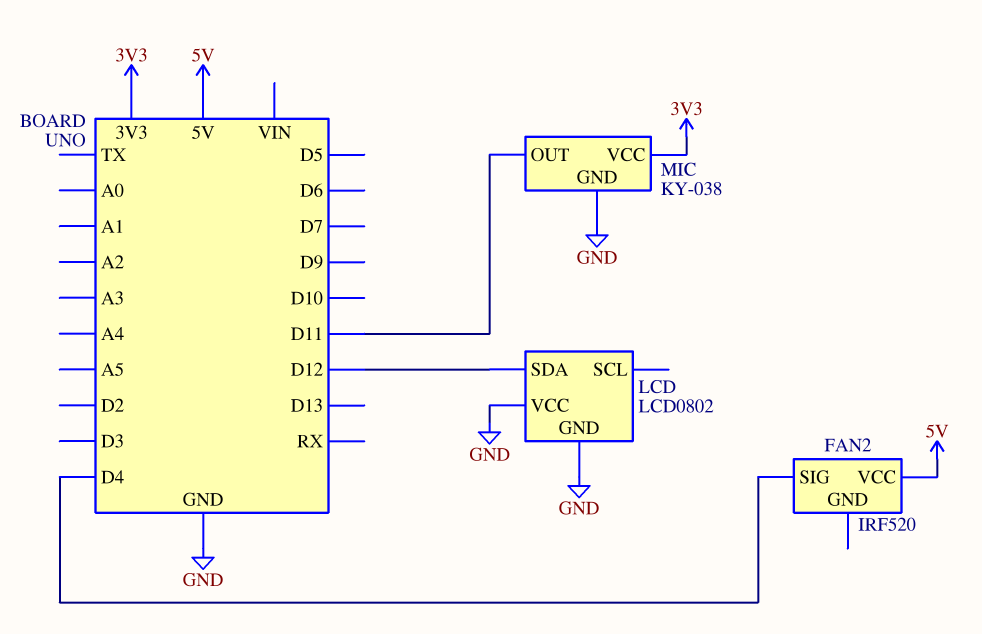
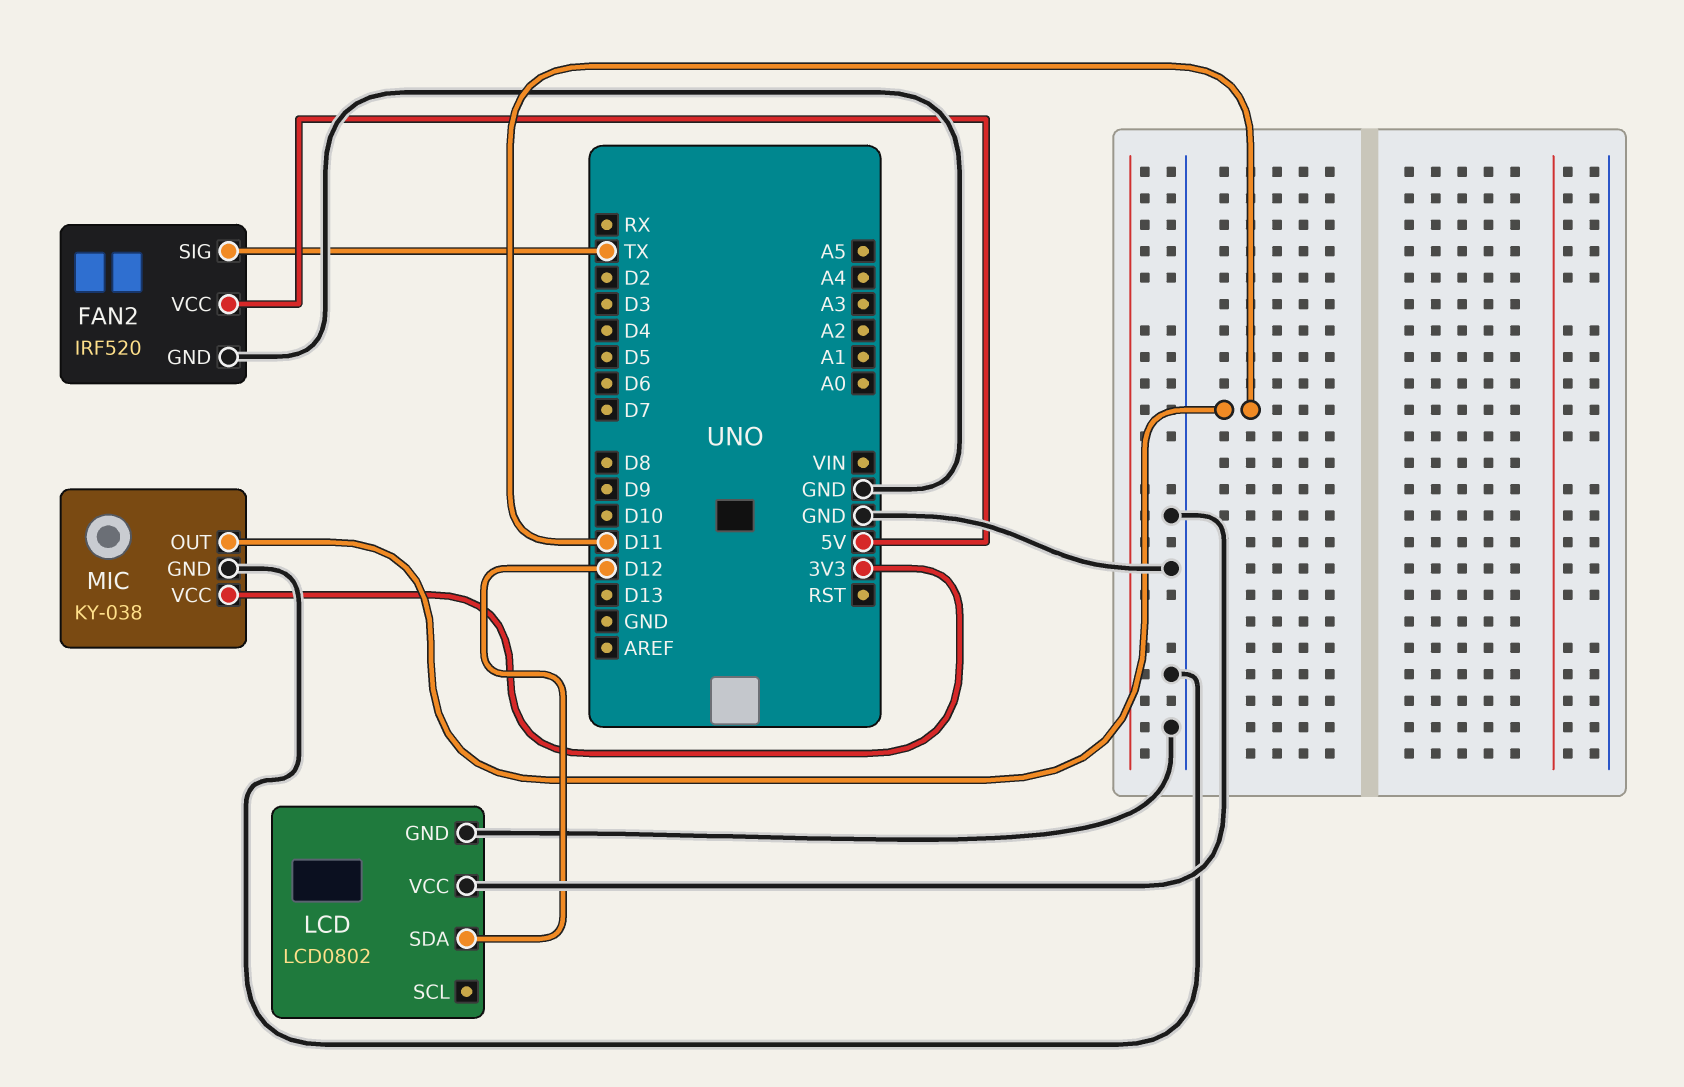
FAN2 pin GND: none -> GND
FAN2 pin SIG: D4 -> TX

